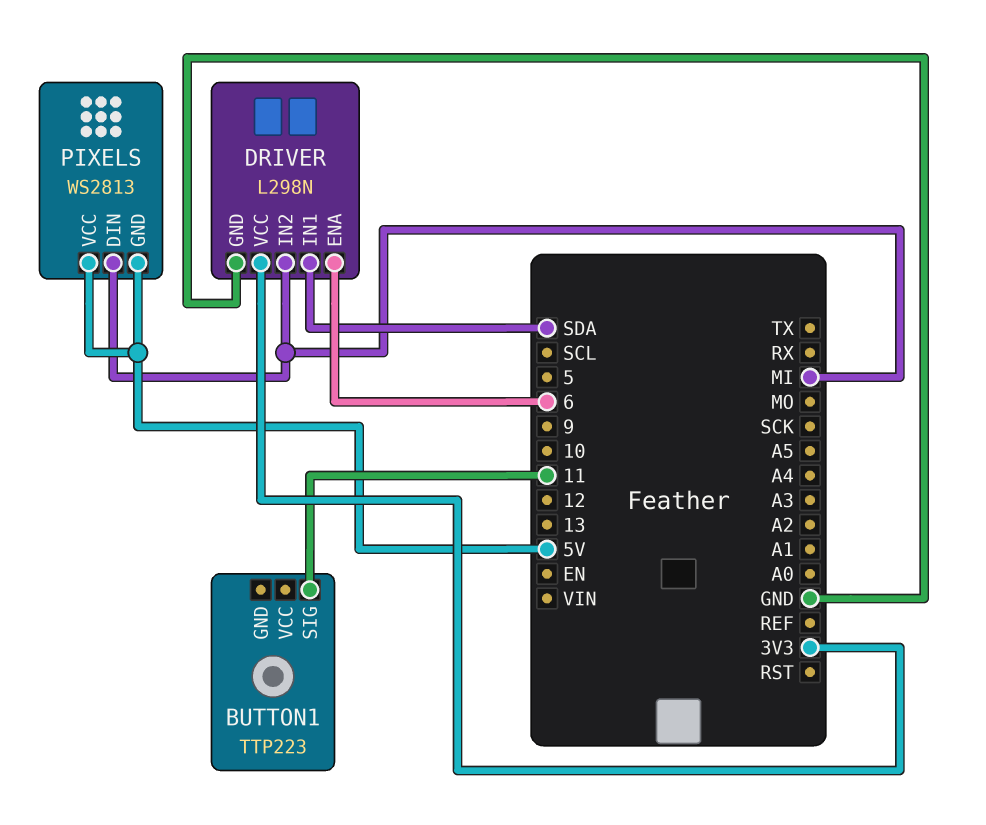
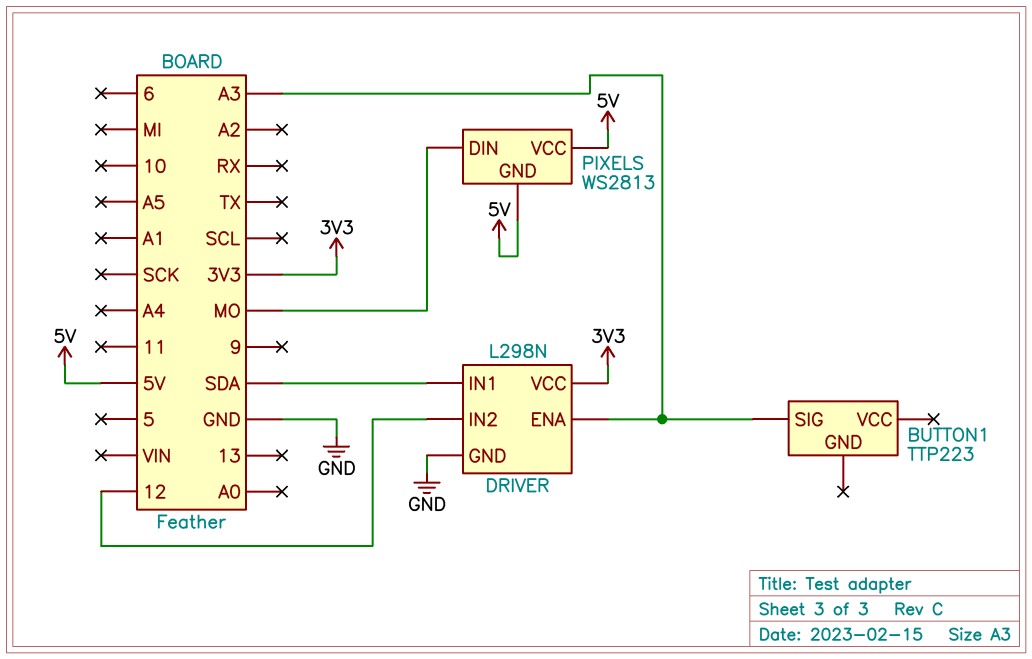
BUTTON1 pin SIG: 11 -> A3
DRIVER pin ENA: 6 -> A3
DRIVER pin IN2: MI -> 12
PIXELS pin DIN: MI -> MO

